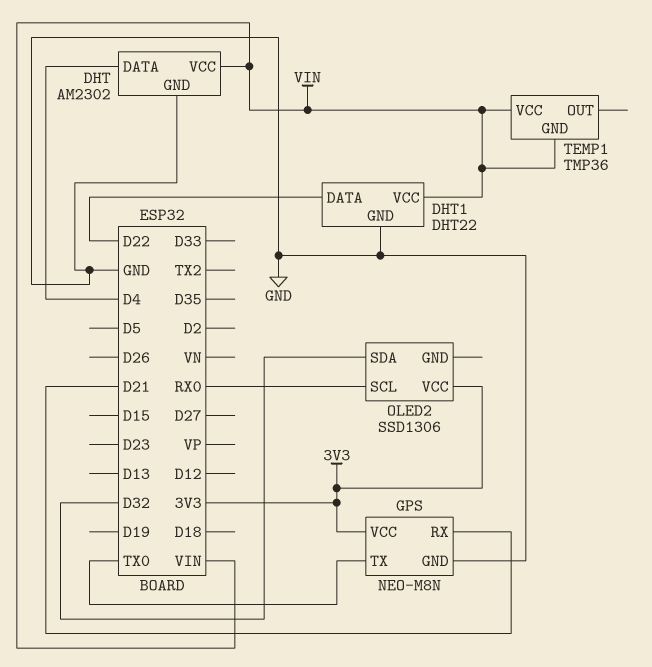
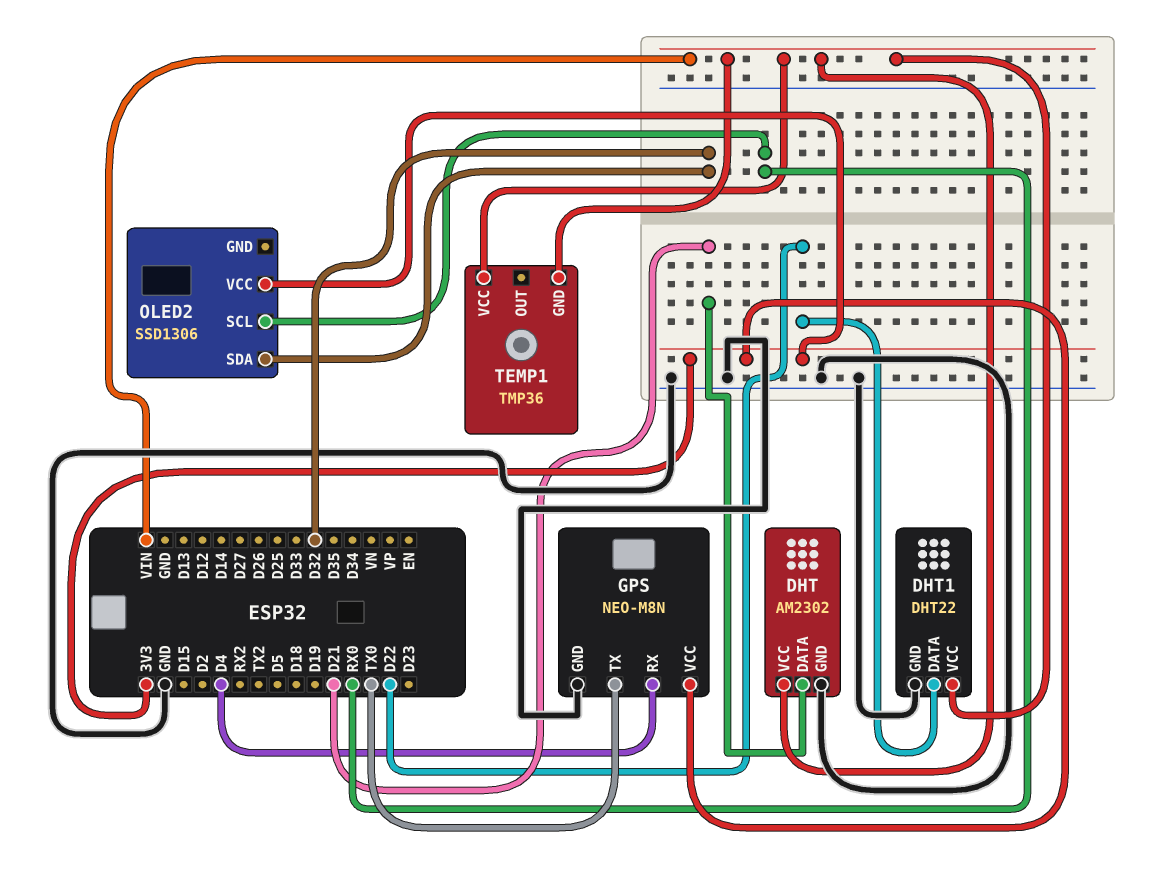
DHT pin DATA: D4 -> D21
GPS pin RX: D21 -> D4

